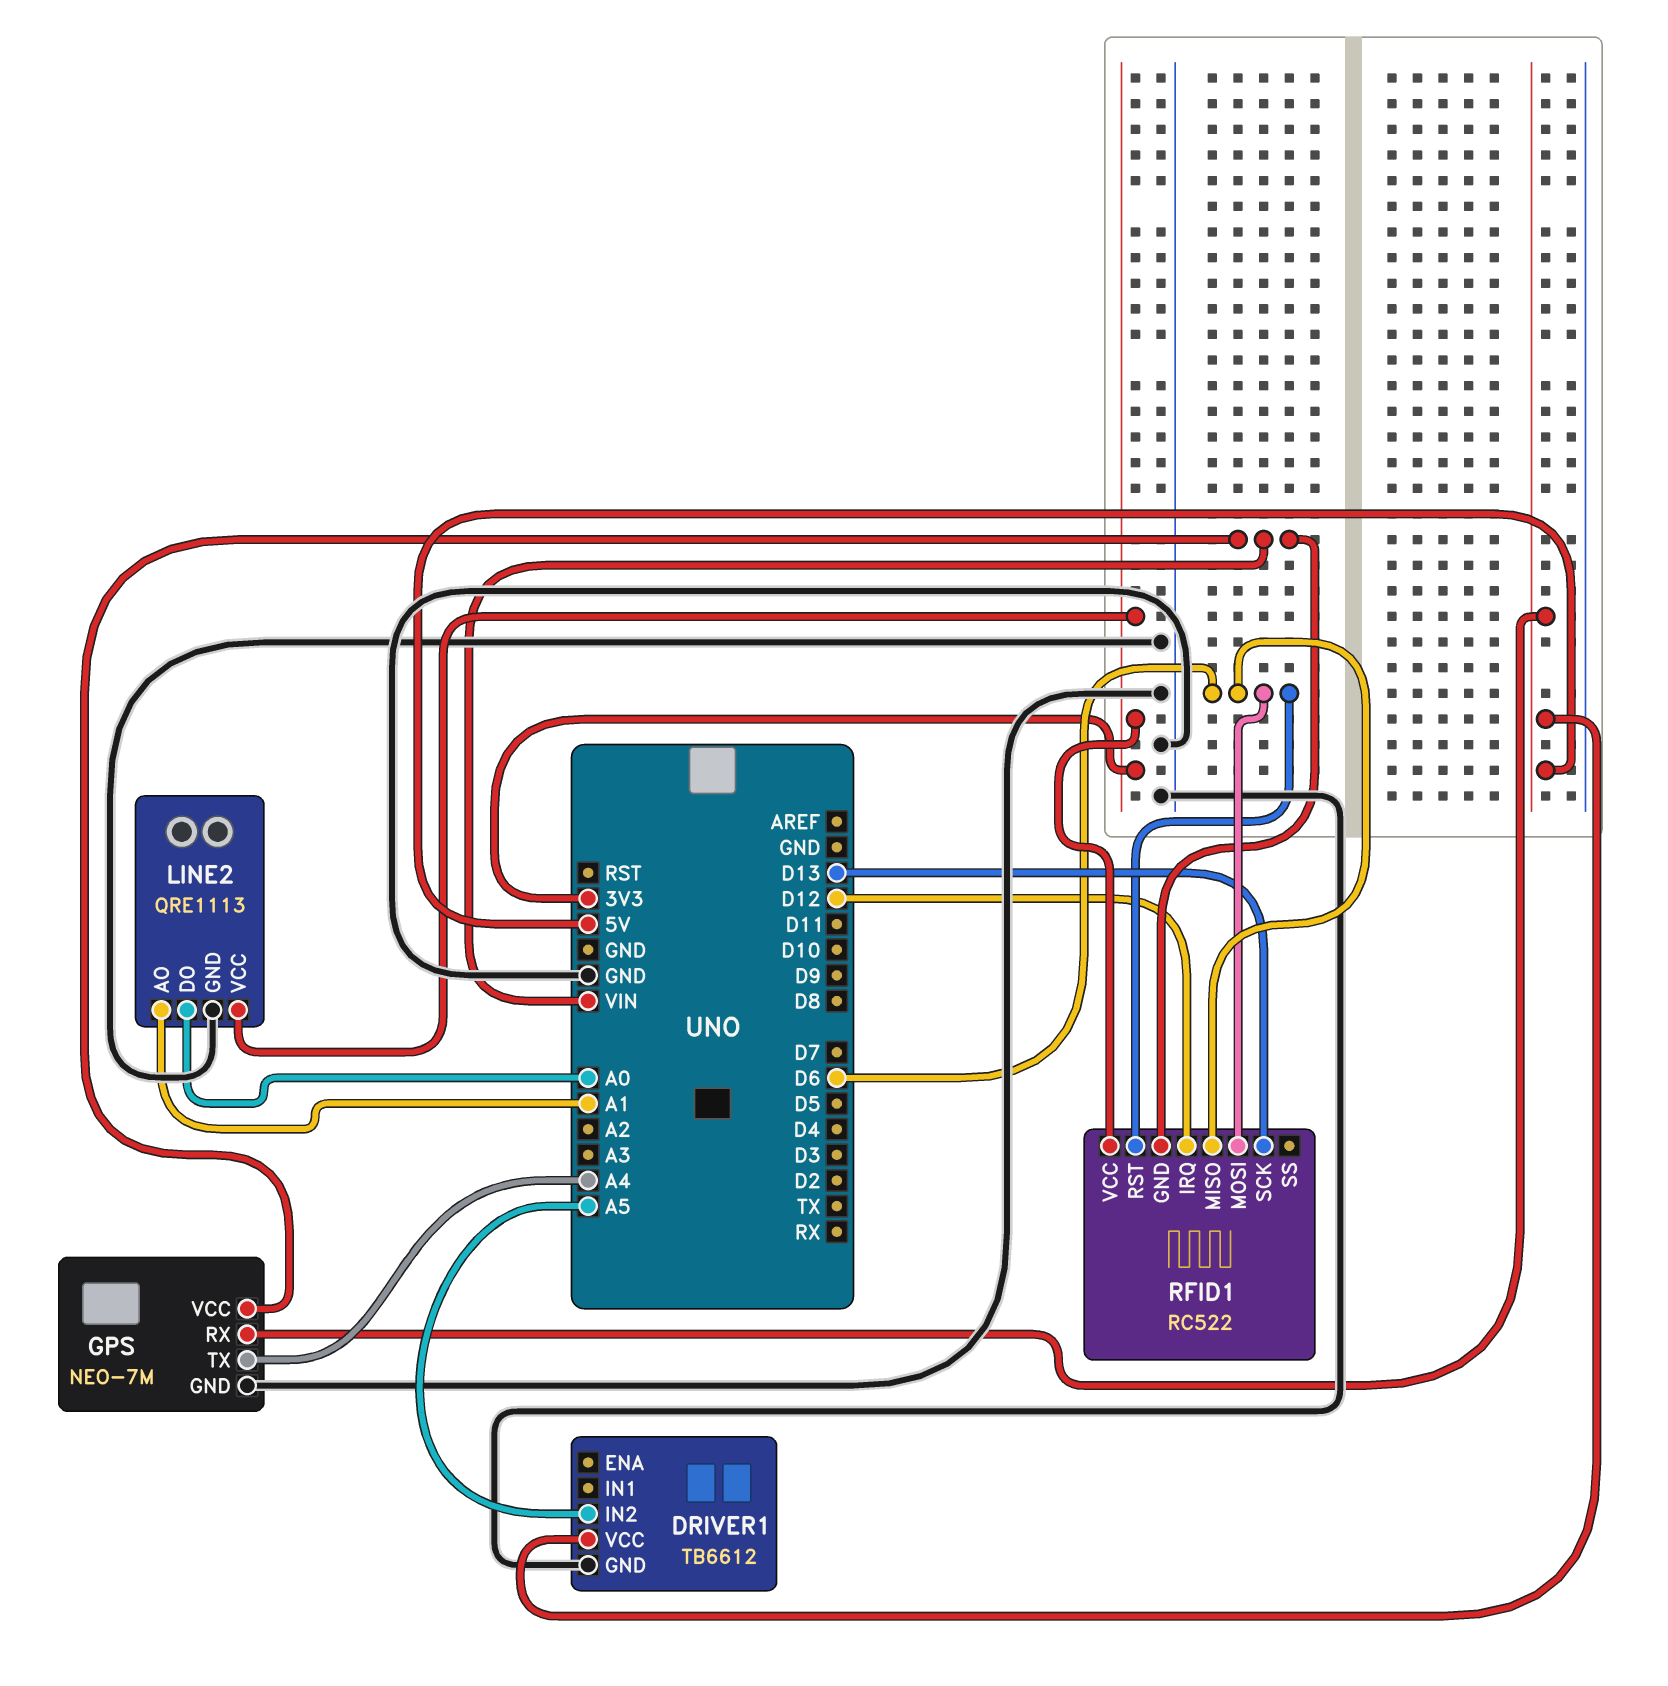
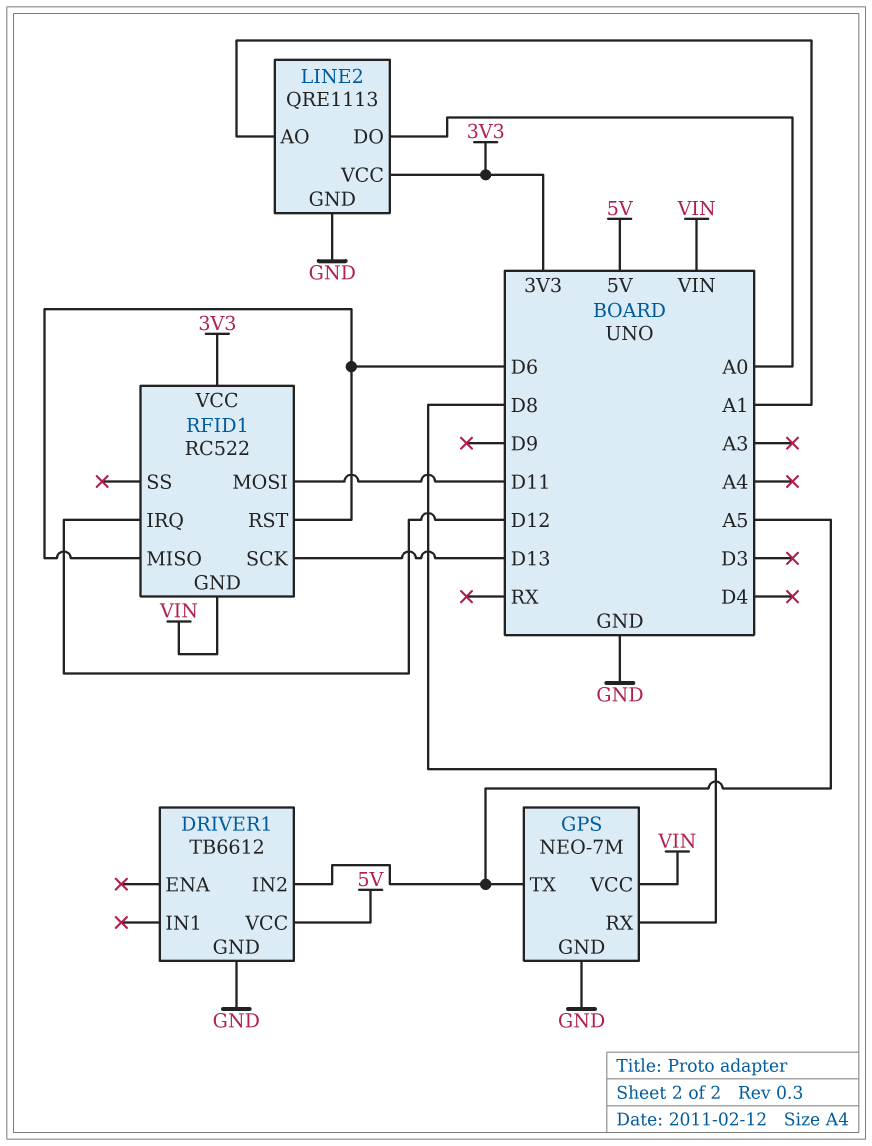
GPS pin RX: 5V -> D8
GPS pin TX: A4 -> A5
RFID1 pin MOSI: D6 -> D11

